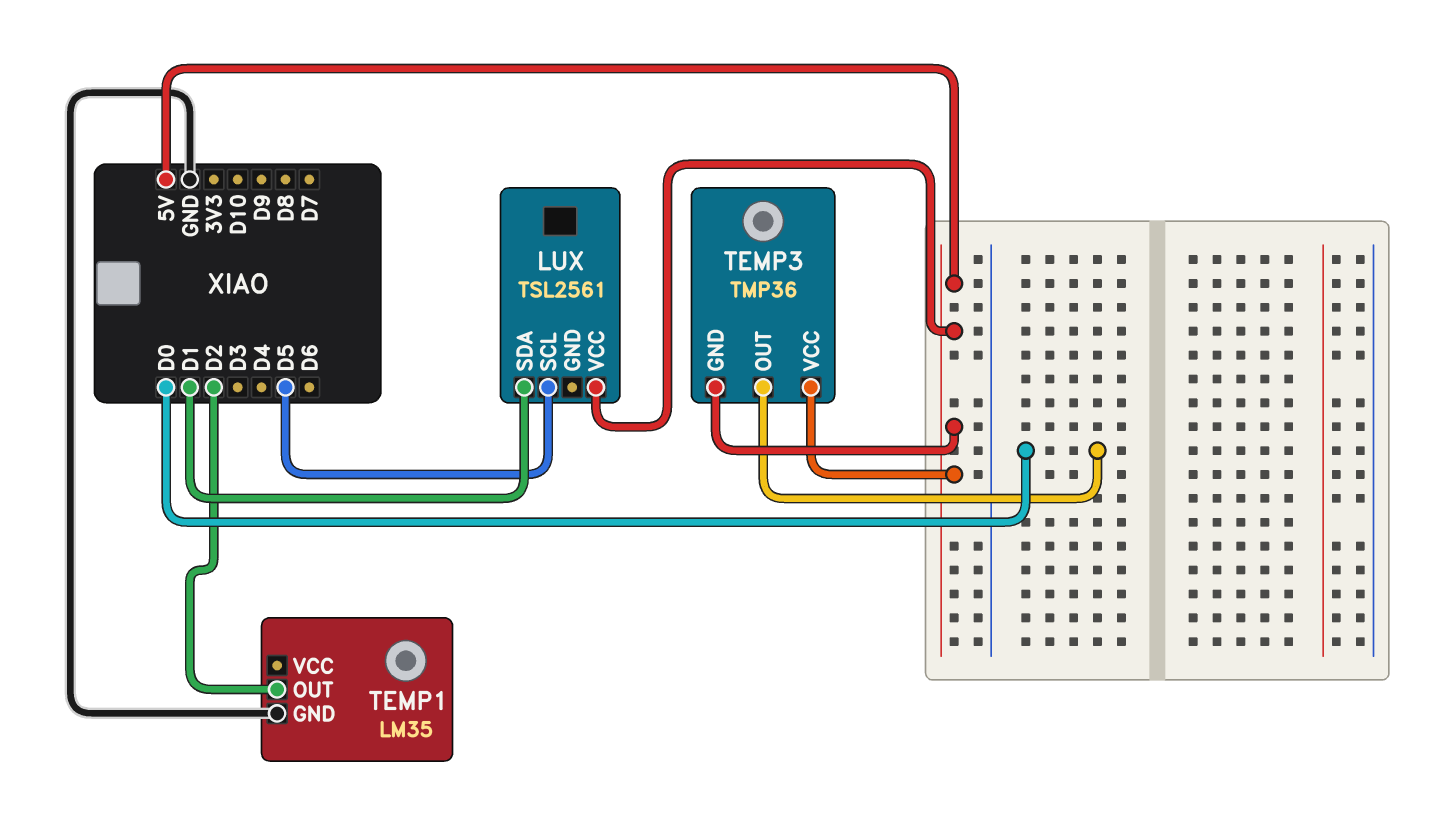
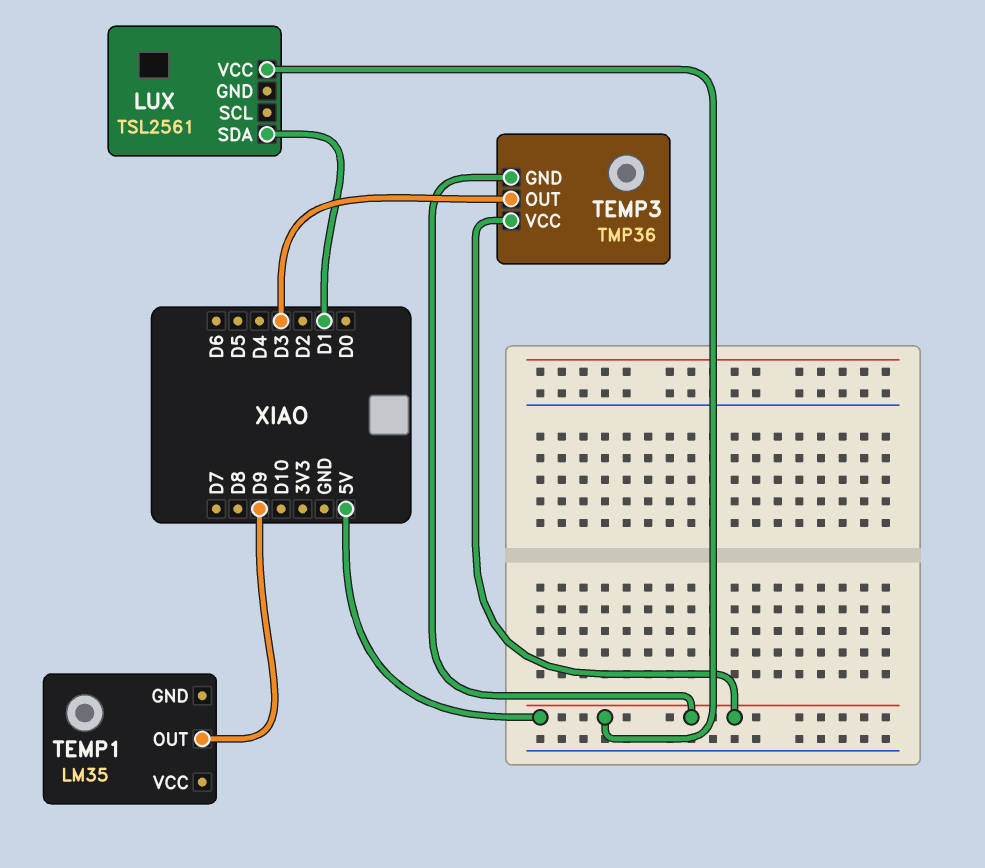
LUX pin SCL: D5 -> none
TEMP1 pin GND: GND -> none
TEMP1 pin OUT: D2 -> D9
TEMP3 pin OUT: D0 -> D3

